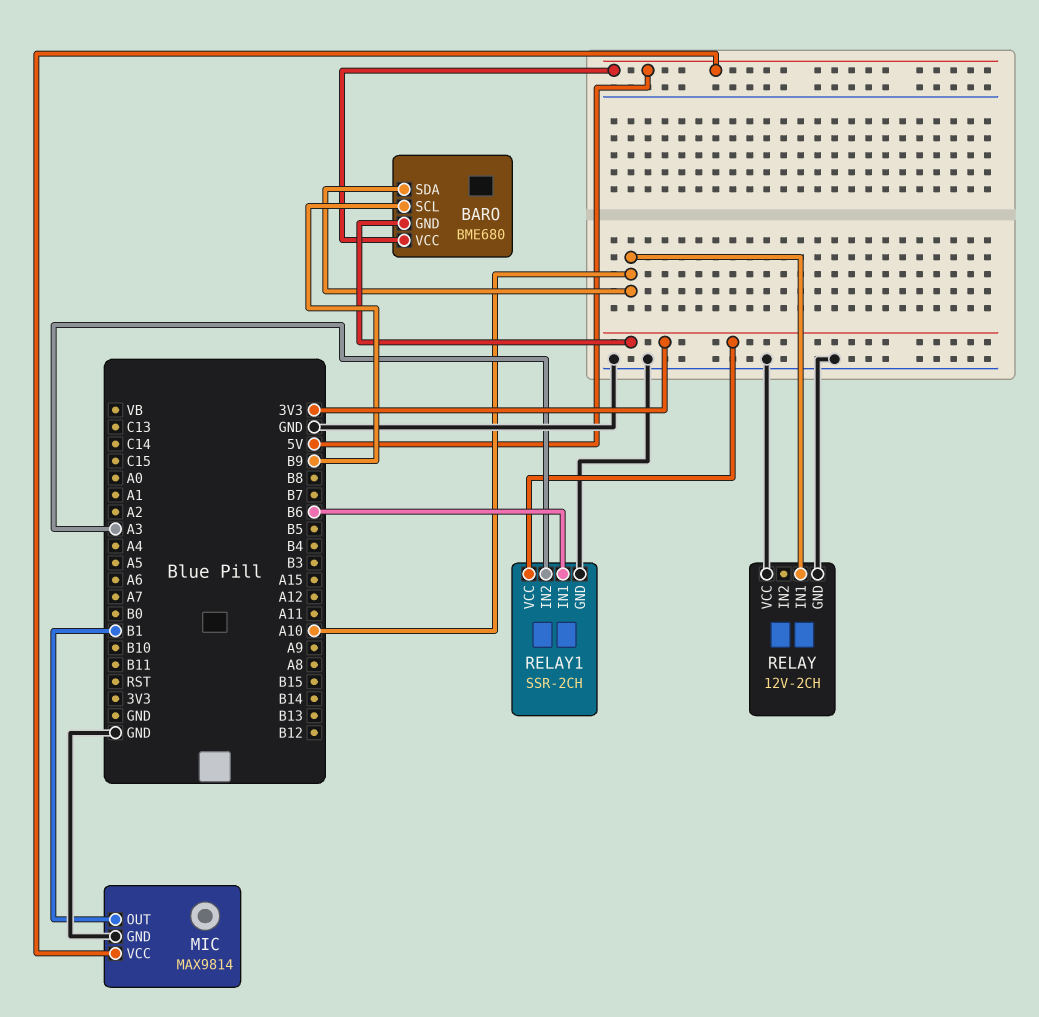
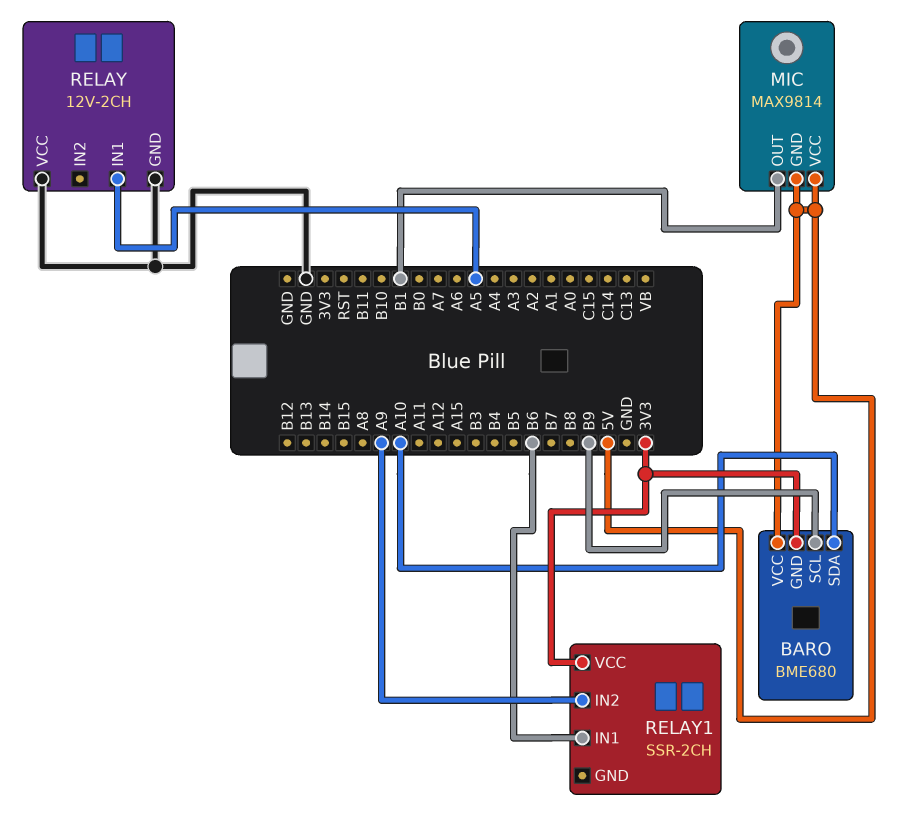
MIC pin GND: GND -> 5V
RELAY pin IN1: A10 -> A5
RELAY1 pin GND: GND -> none
RELAY1 pin IN2: A3 -> A9

